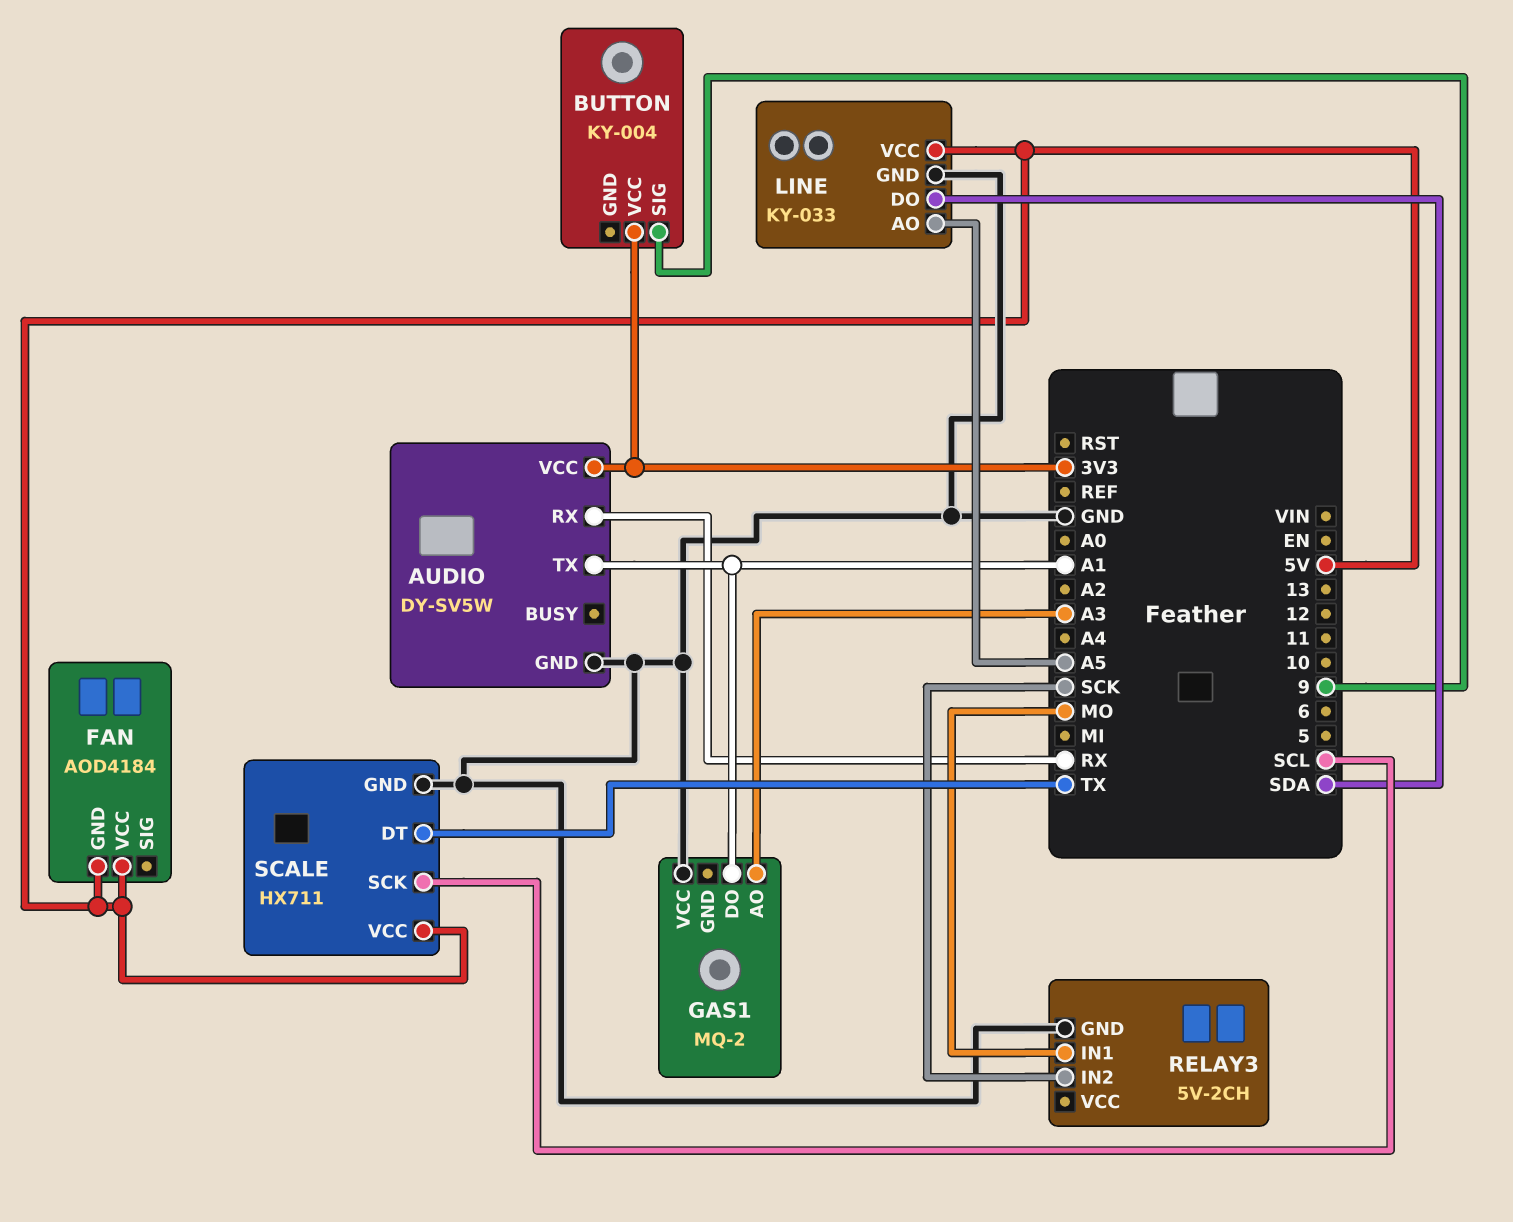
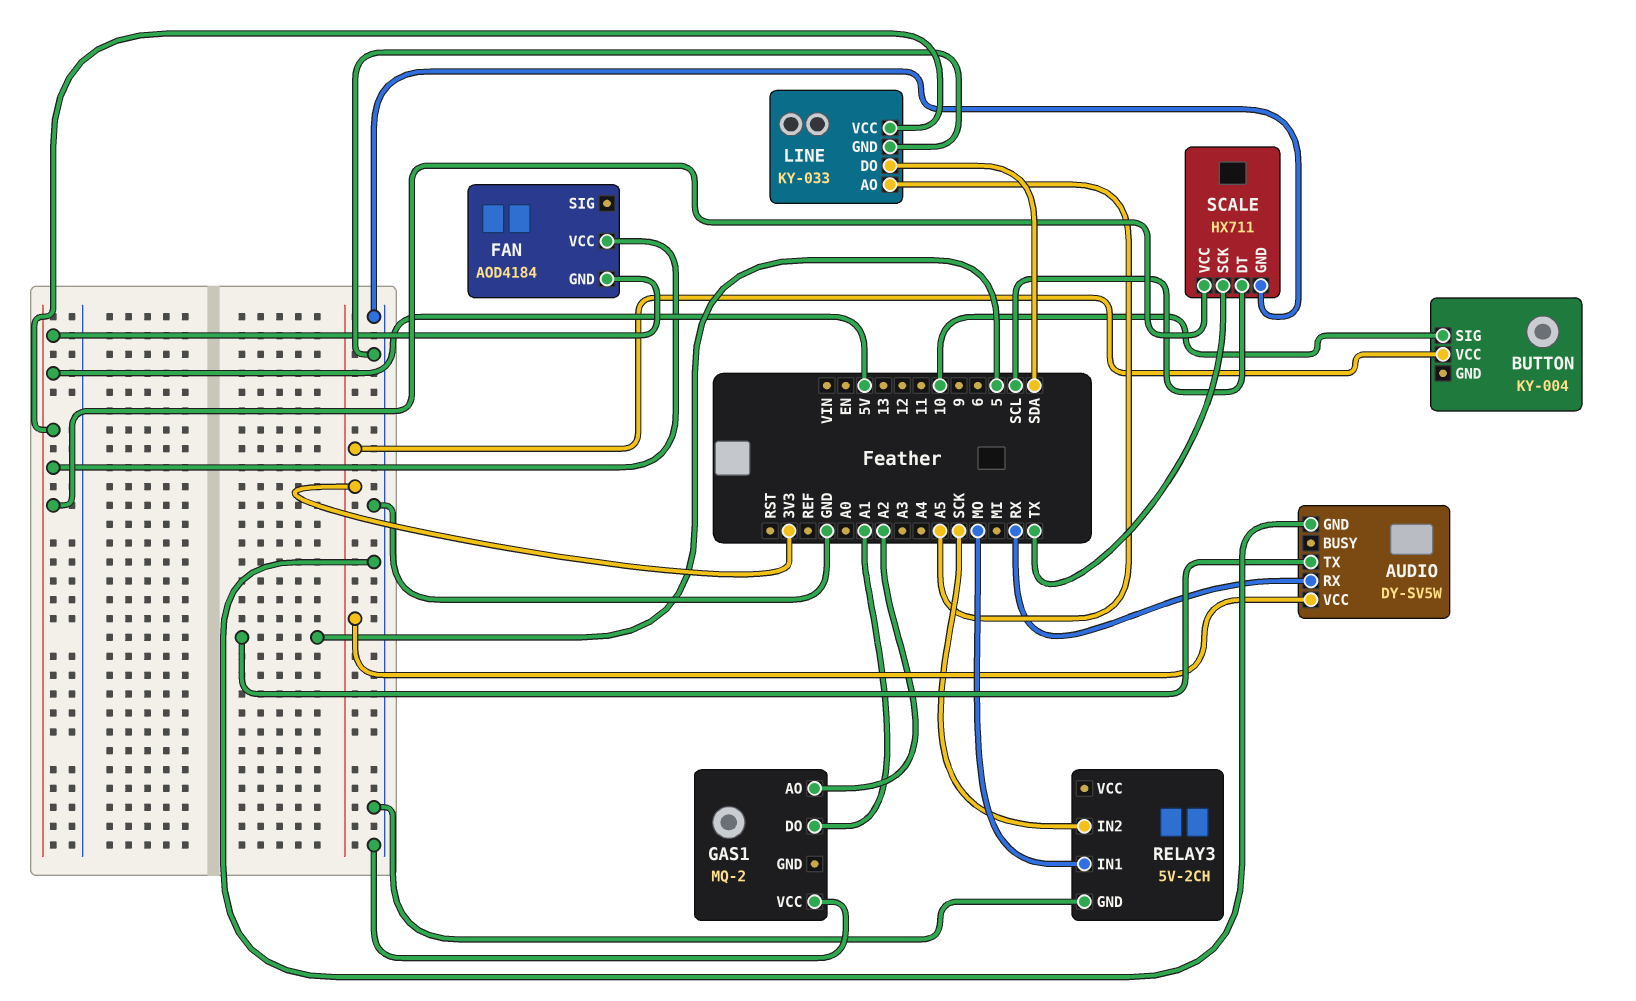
AUDIO pin TX: A1 -> 5
BUTTON pin SIG: 9 -> 10
GAS1 pin AO: A3 -> A2
SCALE pin DT: TX -> SCL
SCALE pin SCK: SCL -> TX

